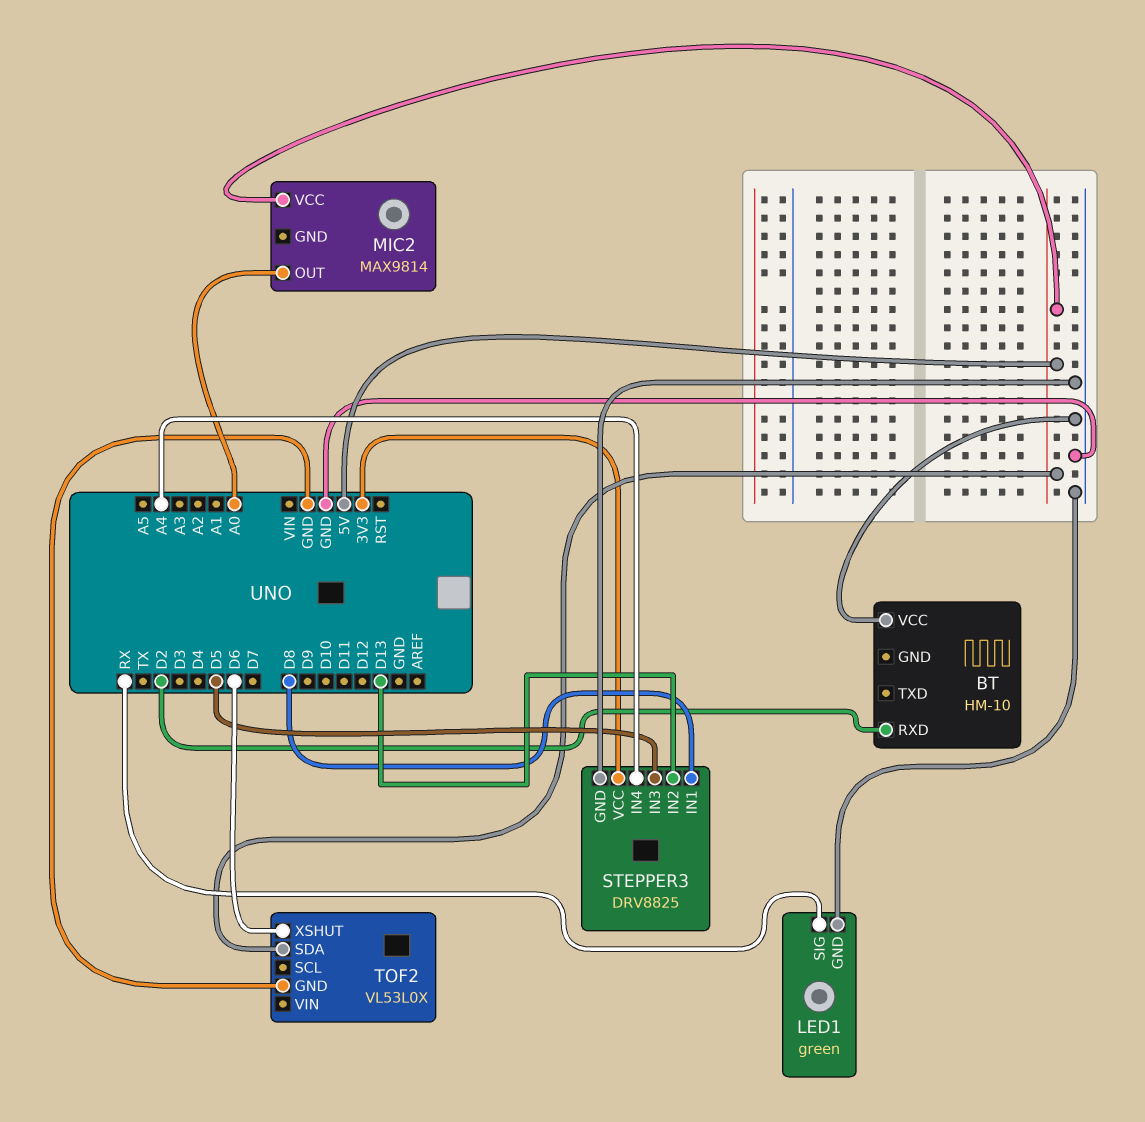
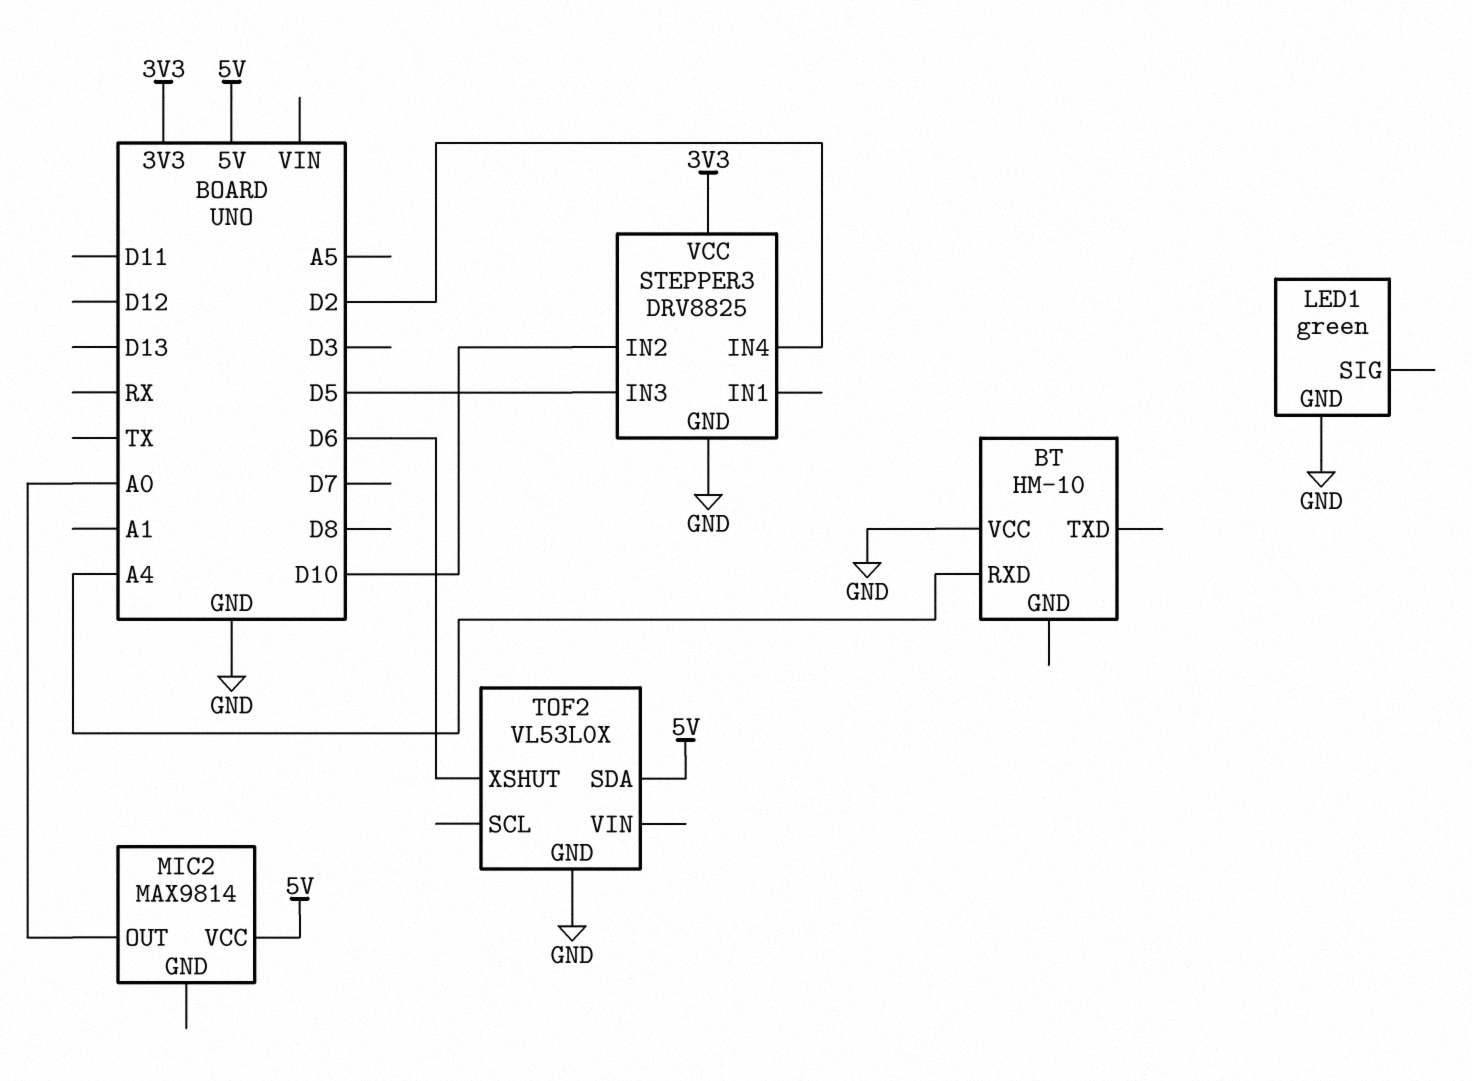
BT pin RXD: D2 -> A4
LED1 pin SIG: RX -> none
STEPPER3 pin IN1: D8 -> none
STEPPER3 pin IN2: D13 -> D10
STEPPER3 pin IN4: A4 -> D2

